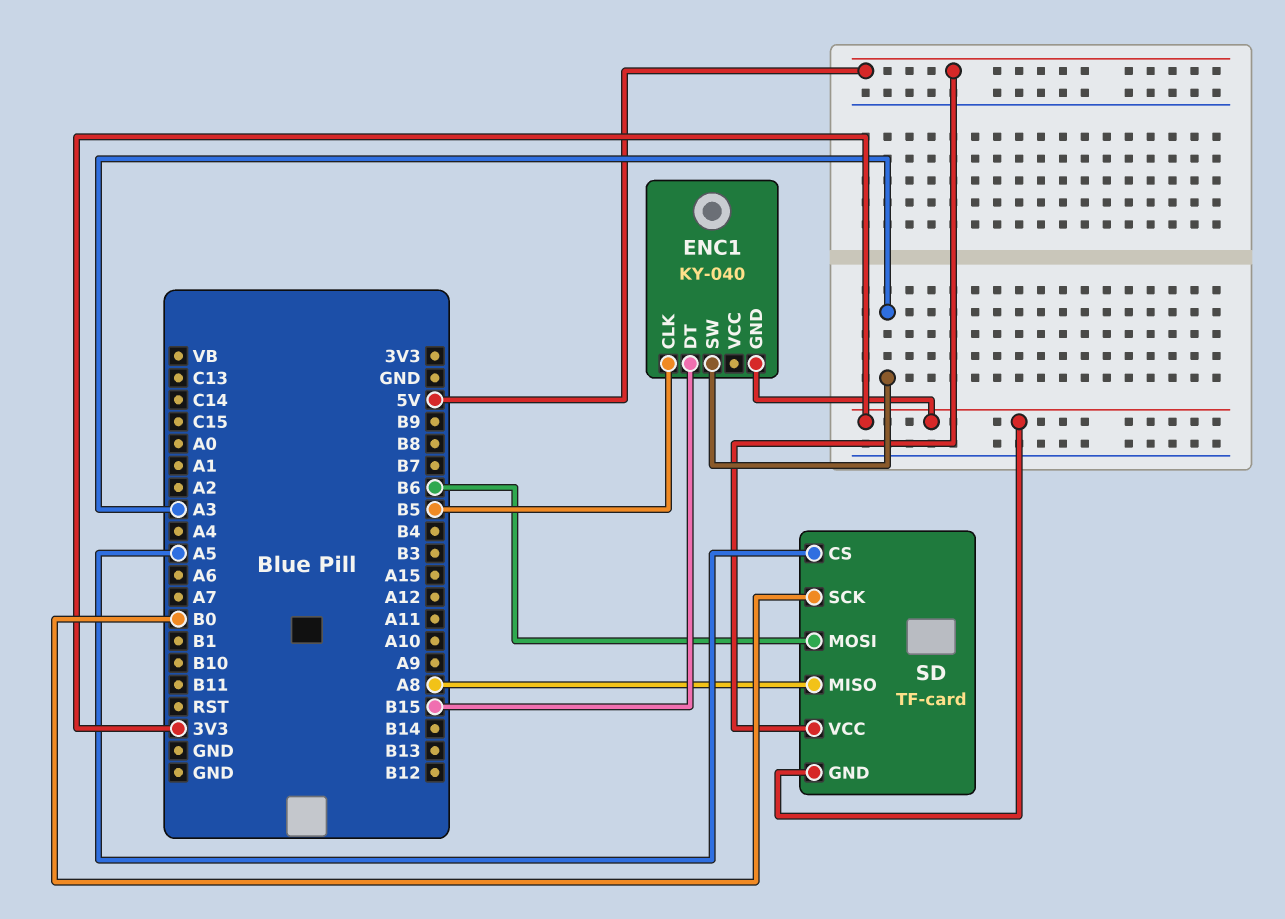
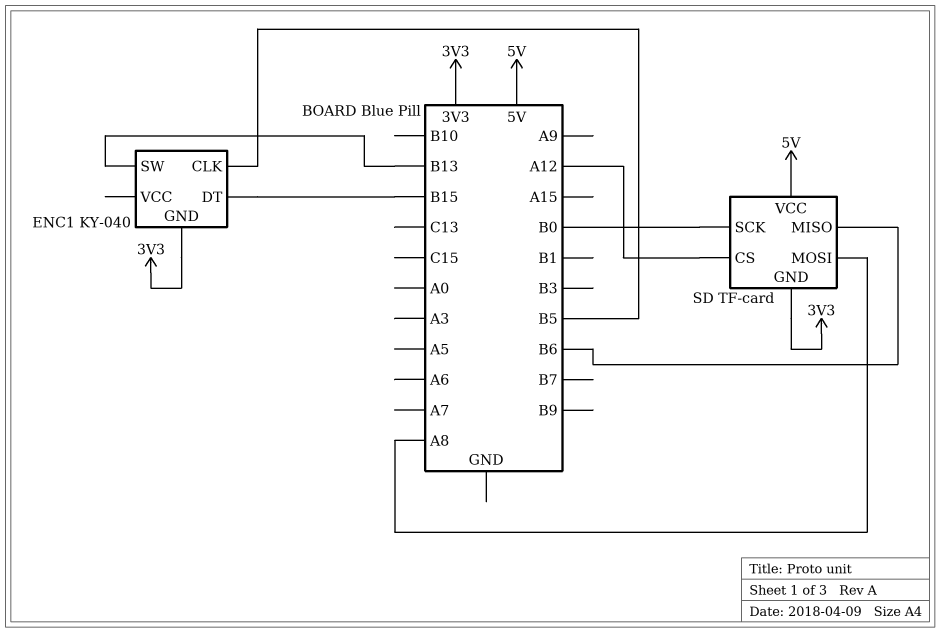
ENC1 pin SW: A3 -> B13
SD pin CS: A5 -> A12
SD pin MISO: A8 -> B6
SD pin MOSI: B6 -> A8

